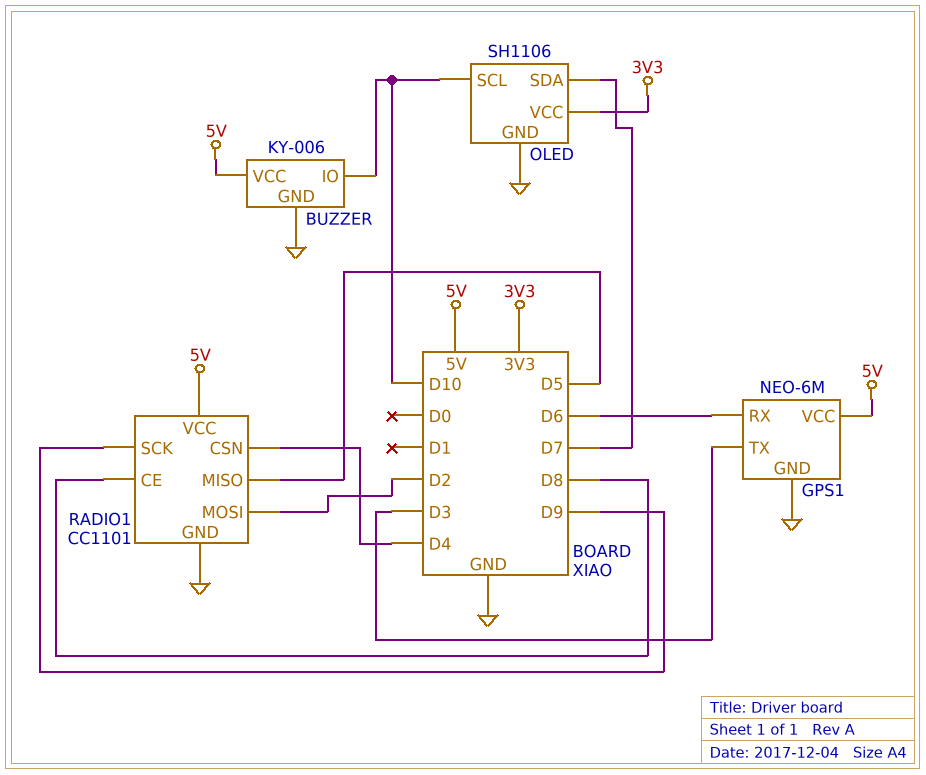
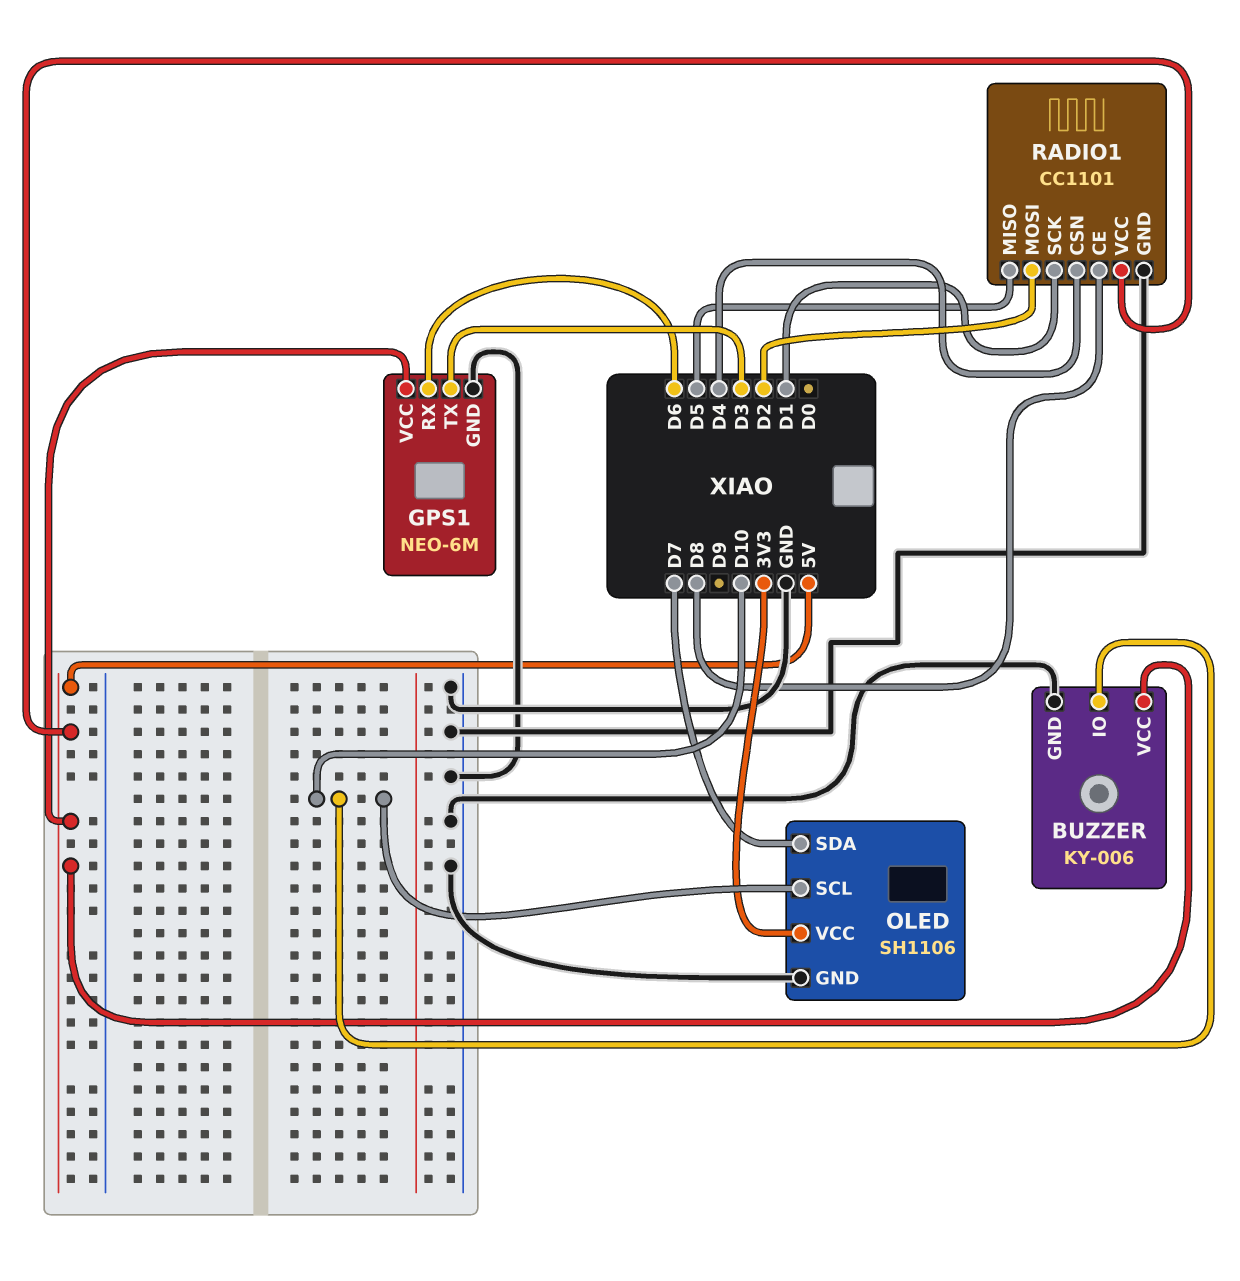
RADIO1 pin SCK: D9 -> D1

